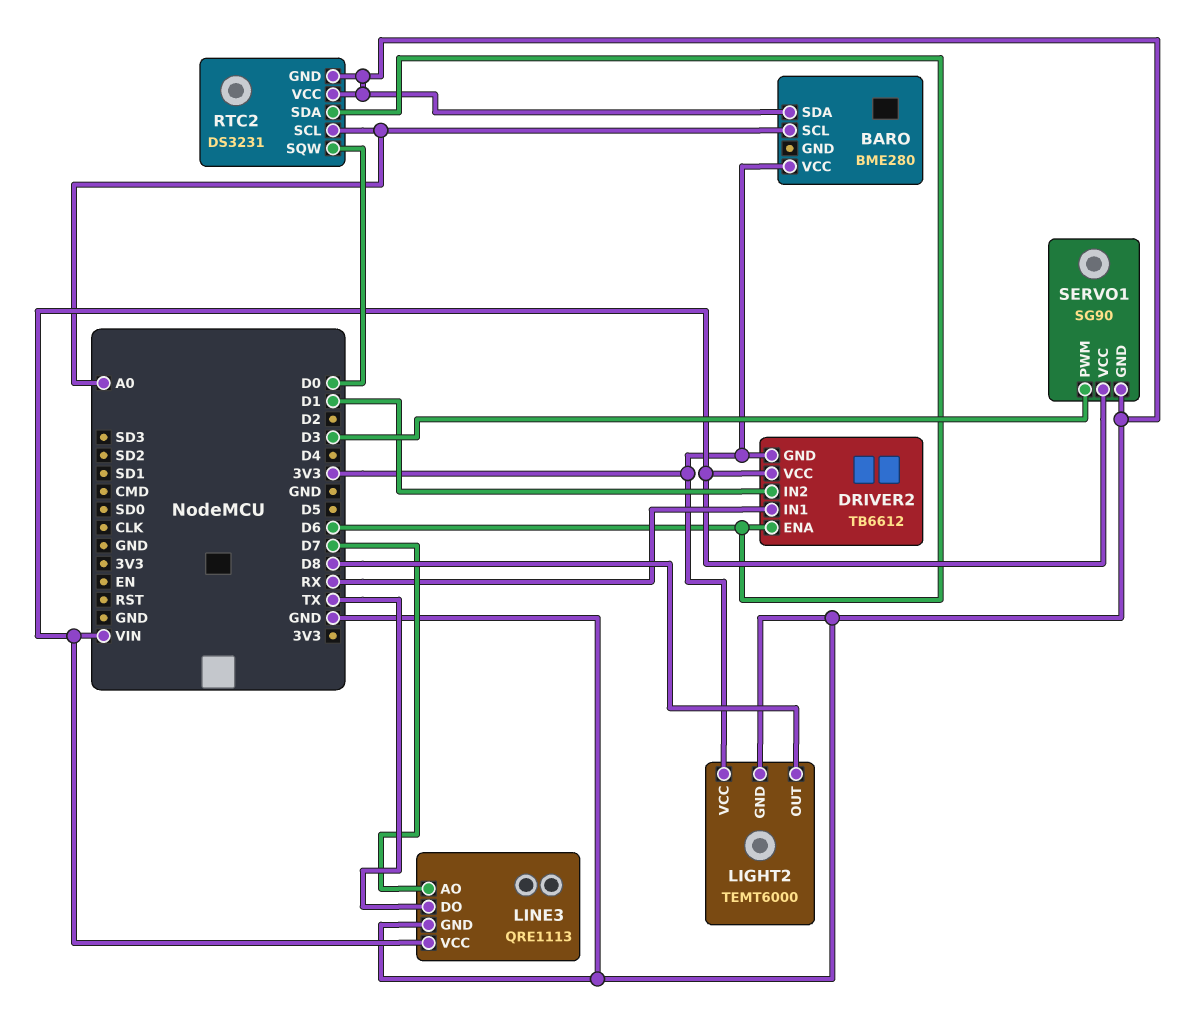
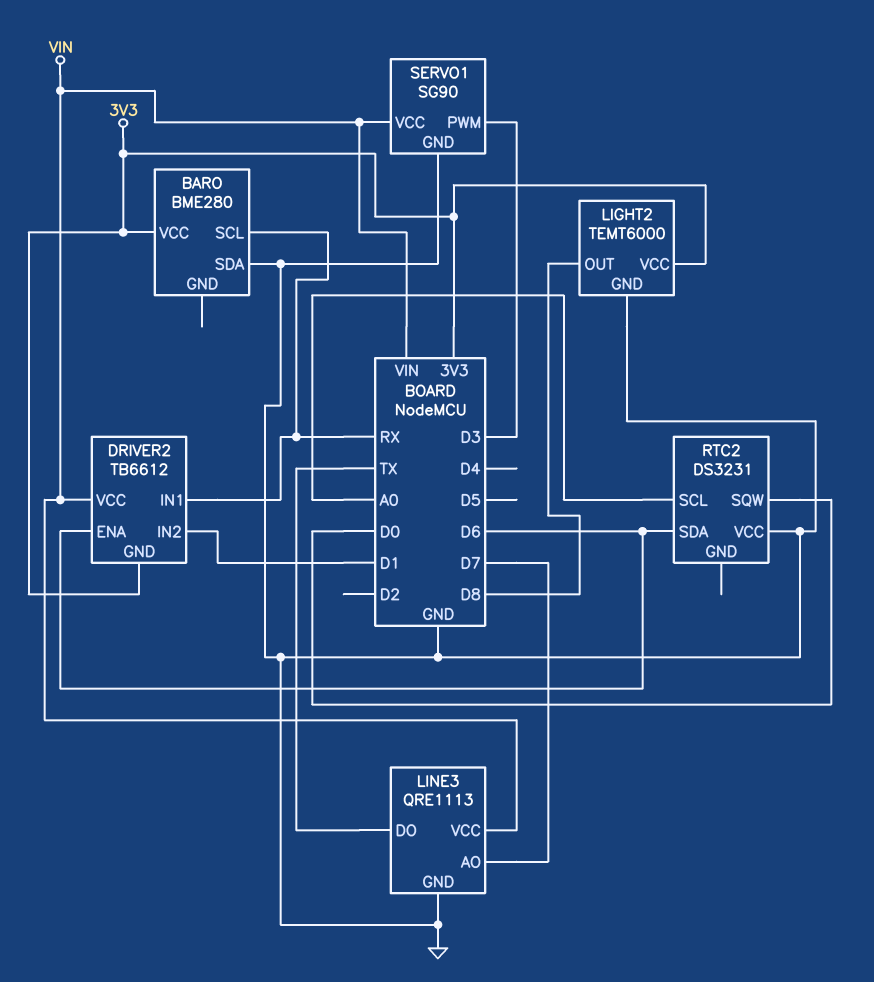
BARO pin SCL: A0 -> RX
RTC2 pin GND: GND -> none

